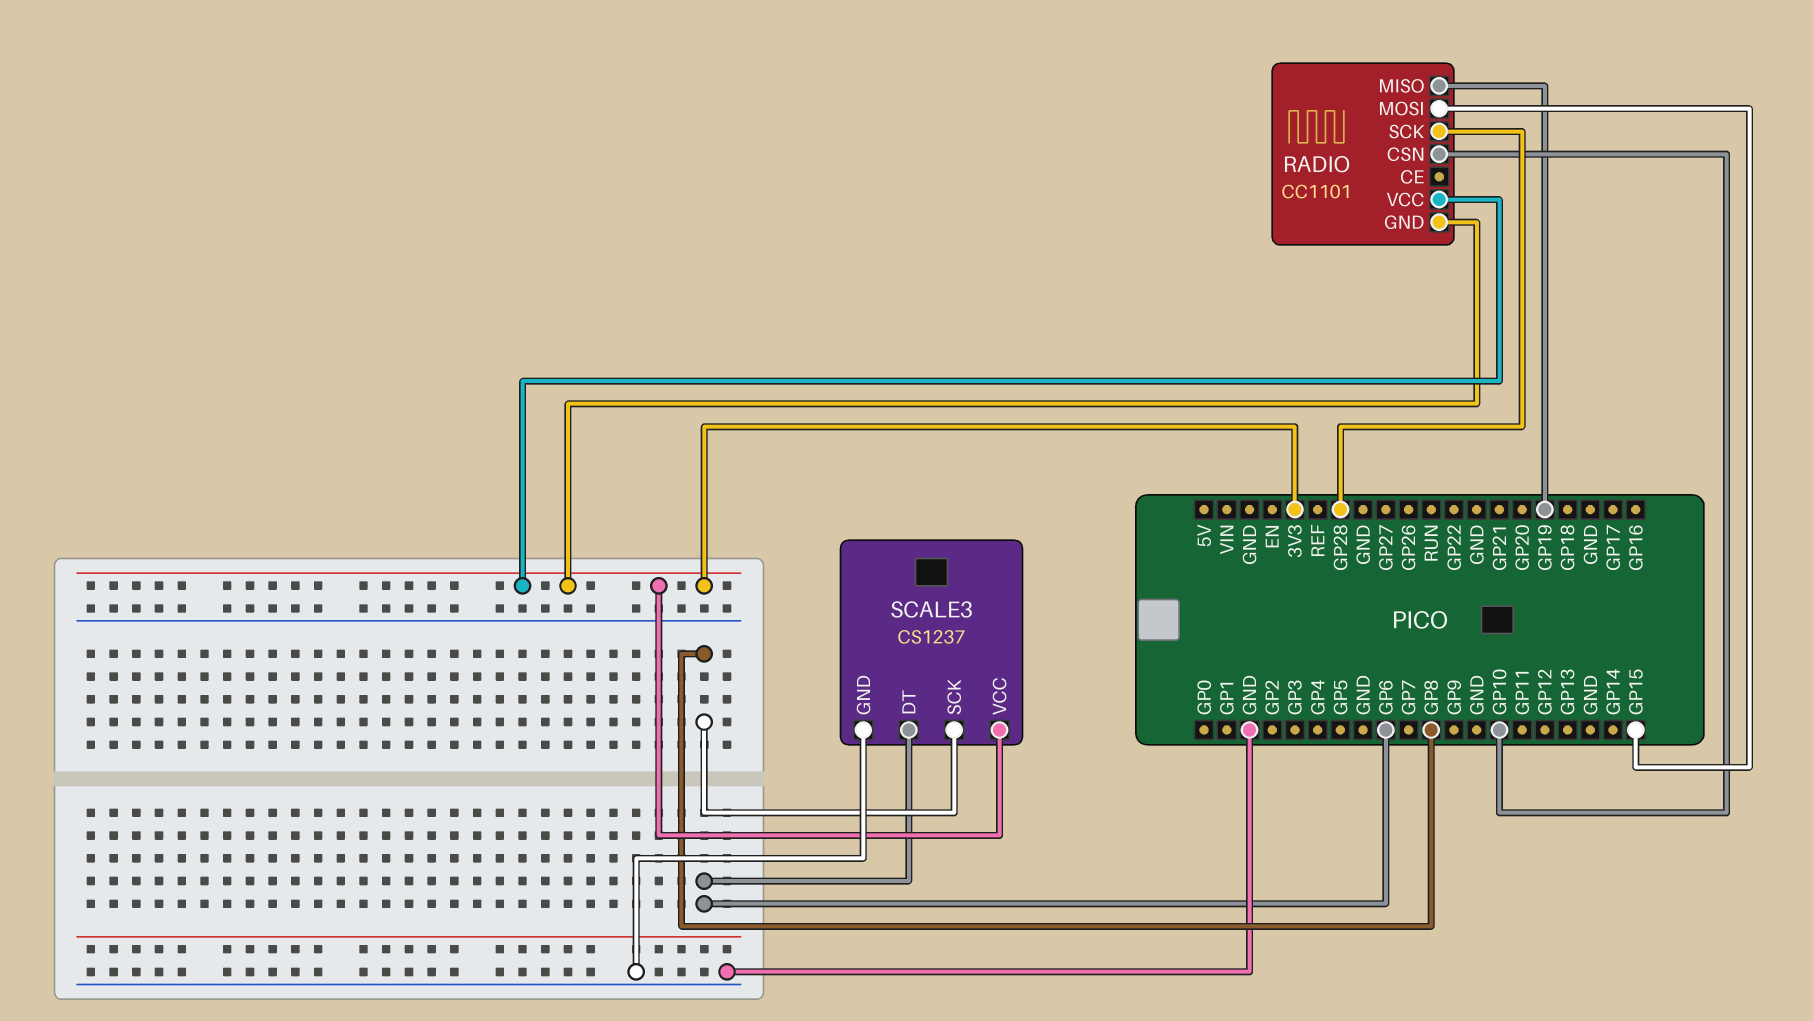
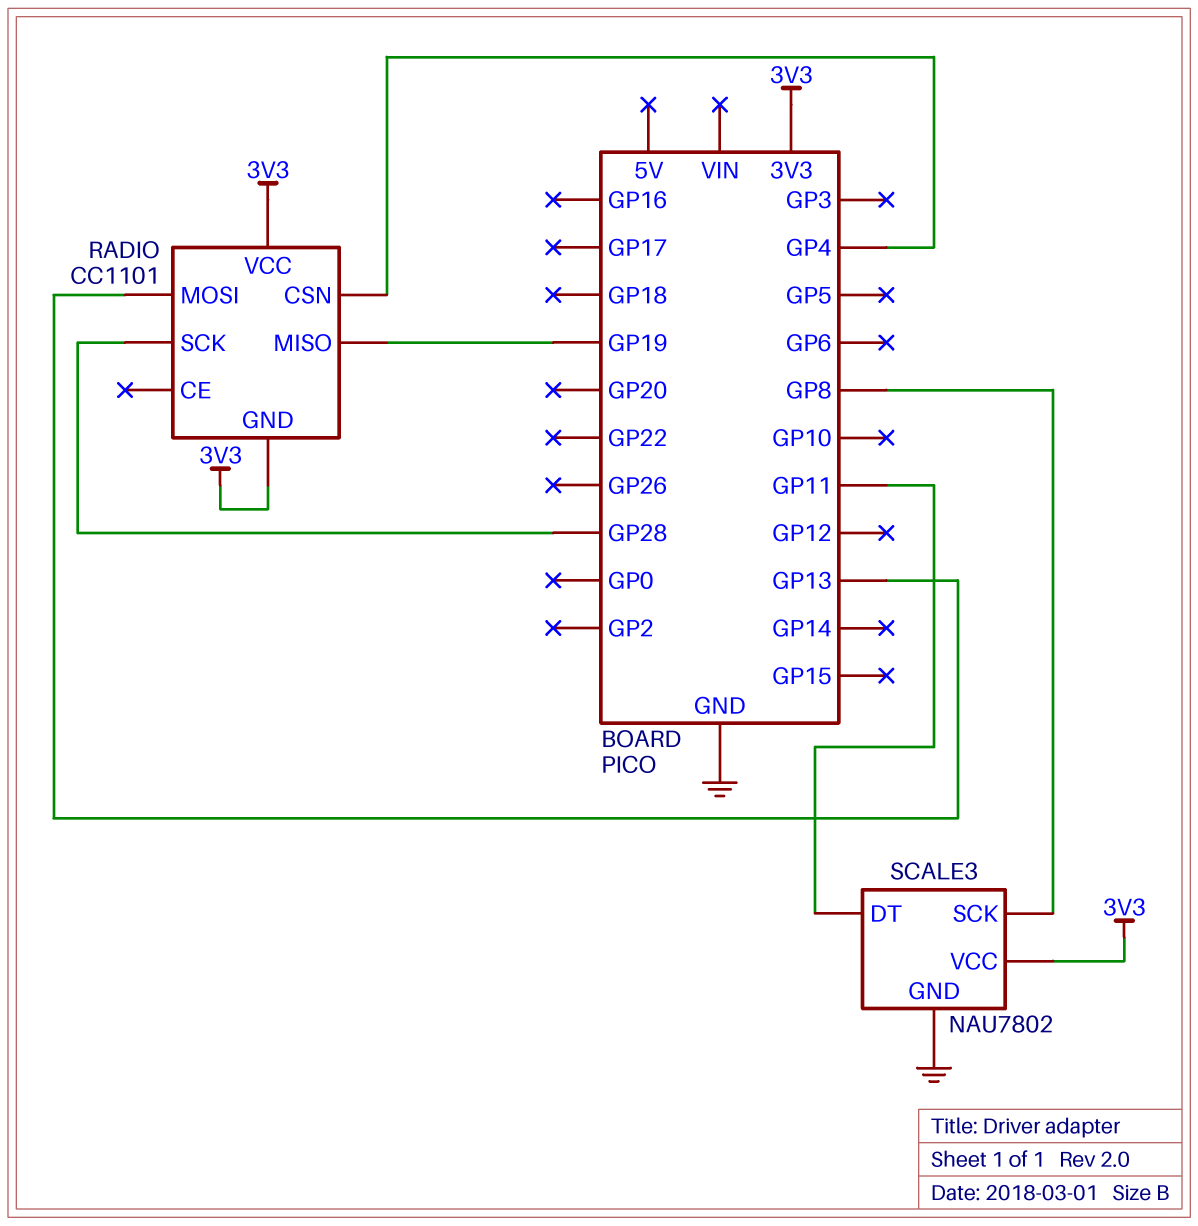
RADIO pin CSN: GP10 -> GP4
RADIO pin MOSI: GP15 -> GP13
SCALE3: CS1237 -> NAU7802
SCALE3 pin DT: GP6 -> GP11

